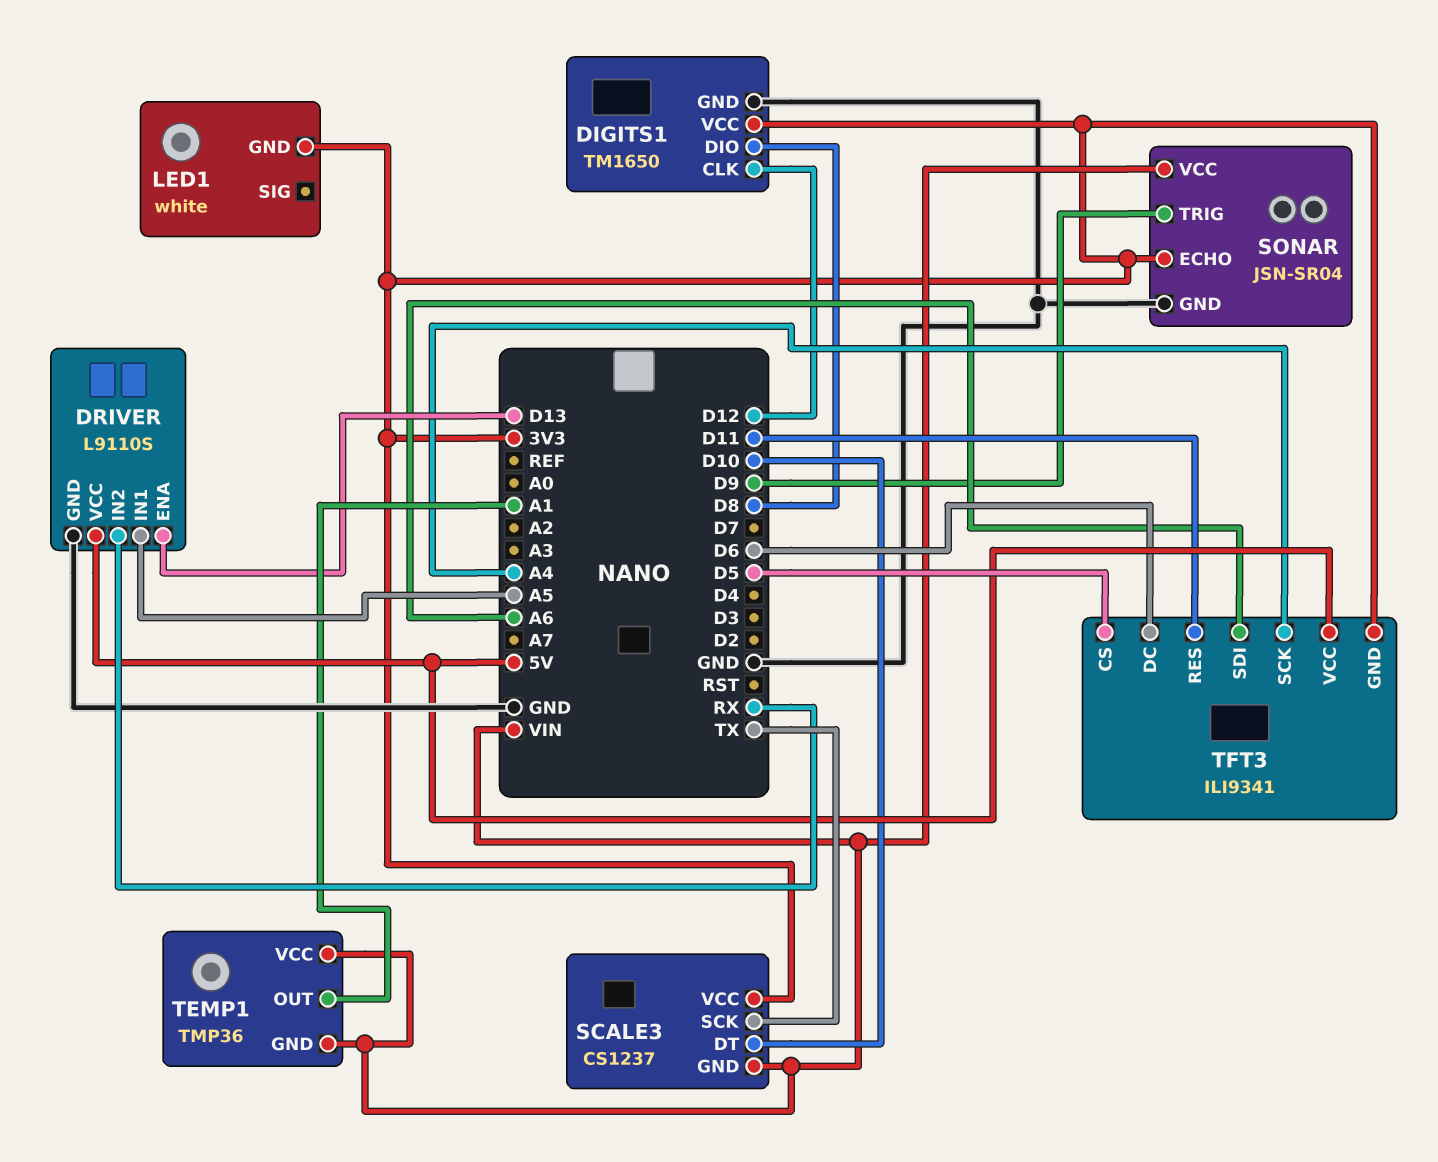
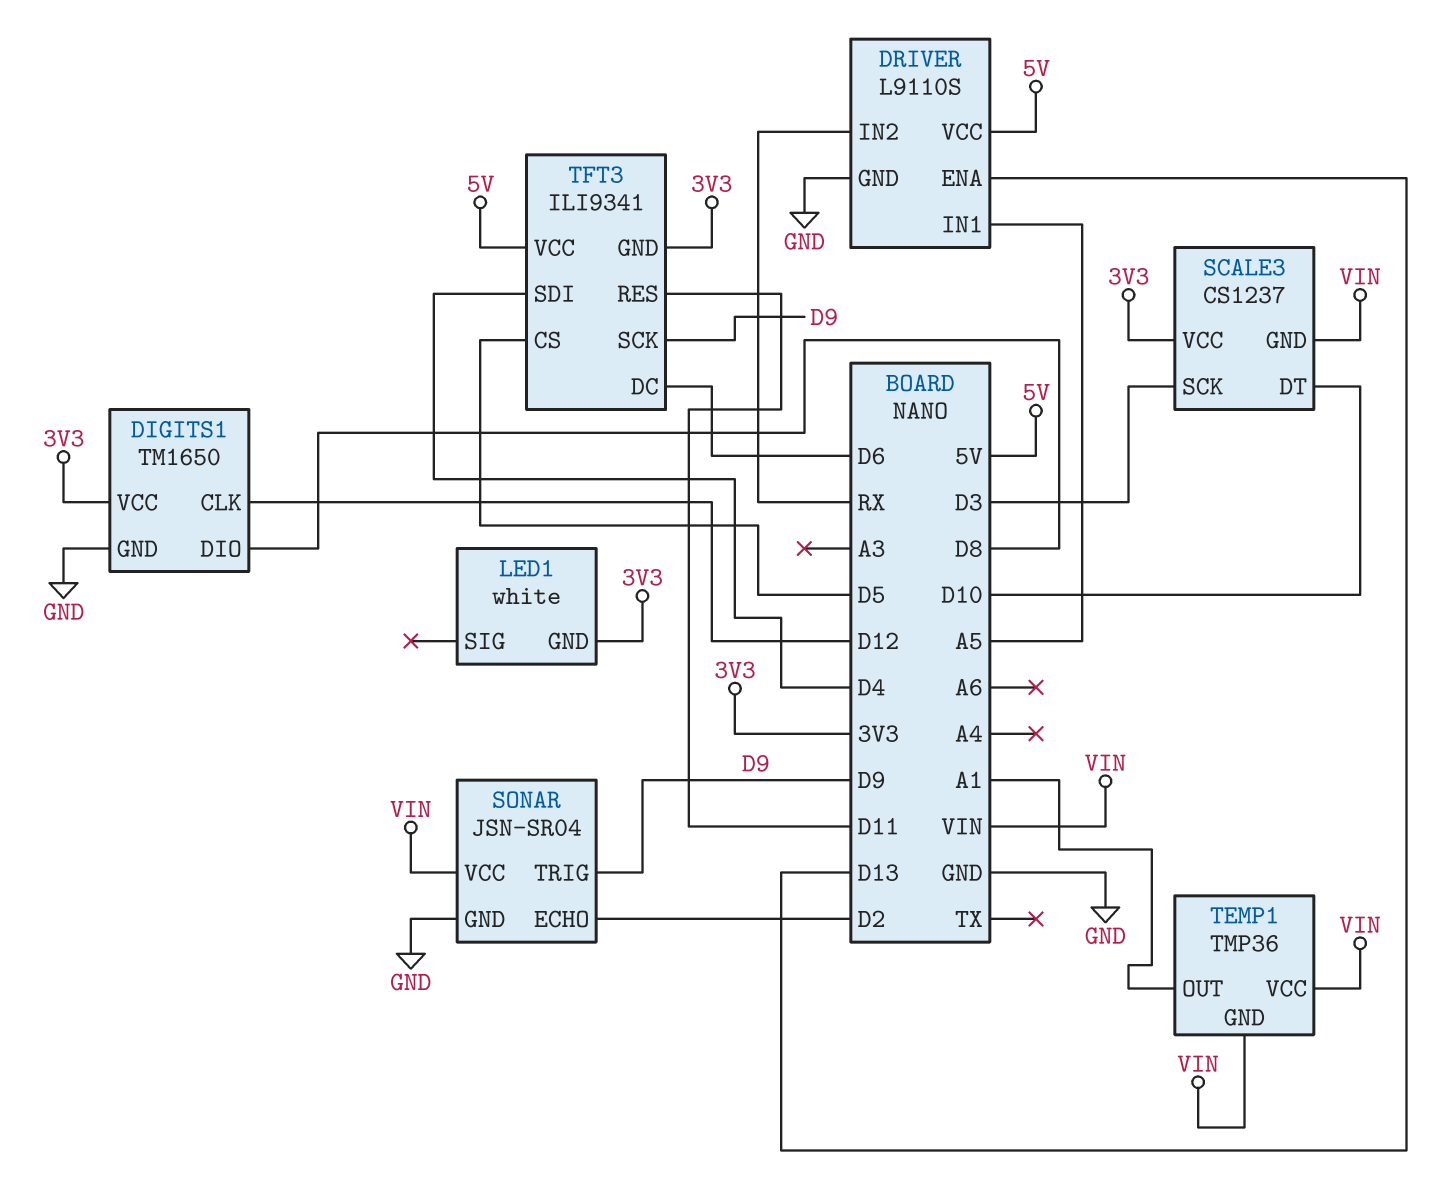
SCALE3 pin SCK: TX -> D3
SONAR pin ECHO: 3V3 -> D2
TFT3 pin SCK: A4 -> D9
TFT3 pin SDI: A6 -> D4

